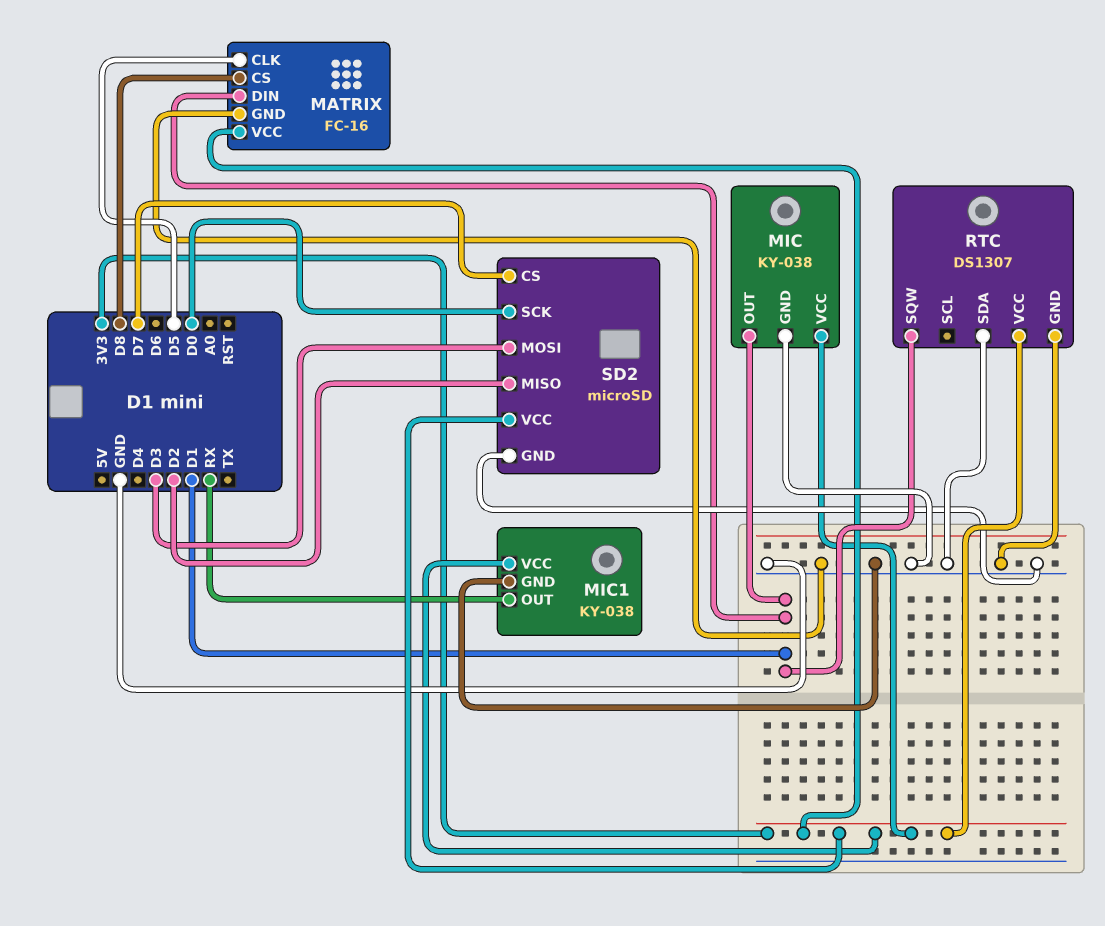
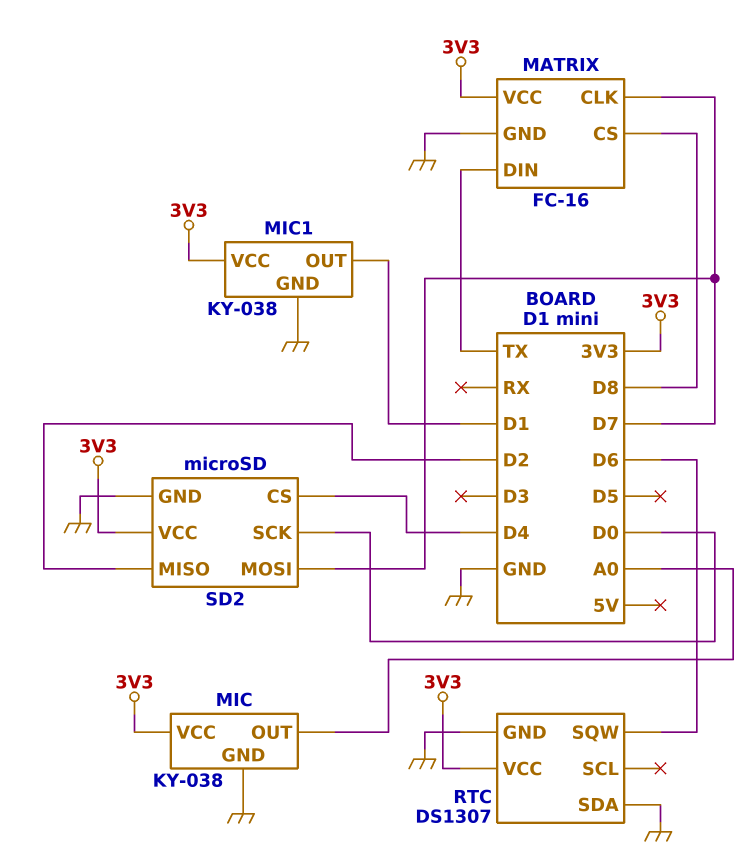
MATRIX pin CLK: D5 -> D7
MATRIX pin DIN: D1 -> TX
MIC pin OUT: D1 -> A0
MIC1 pin OUT: RX -> D1
RTC pin SQW: D1 -> D6
SD2 pin CS: D7 -> D4
SD2 pin MOSI: D3 -> D7

